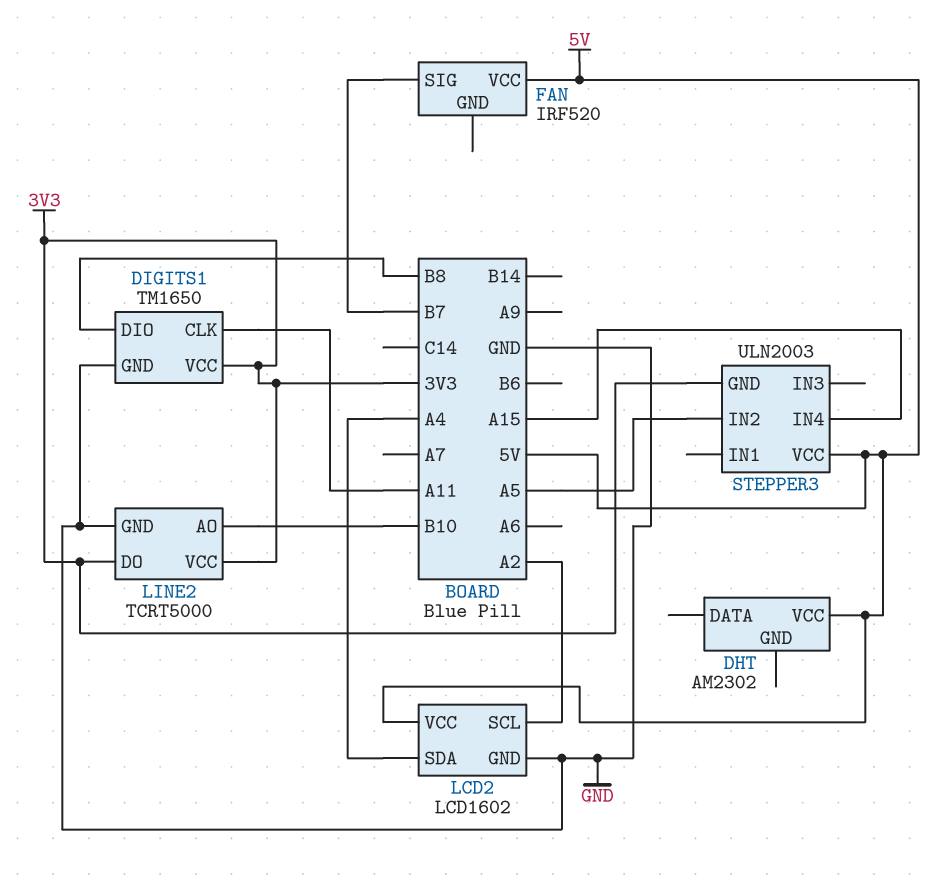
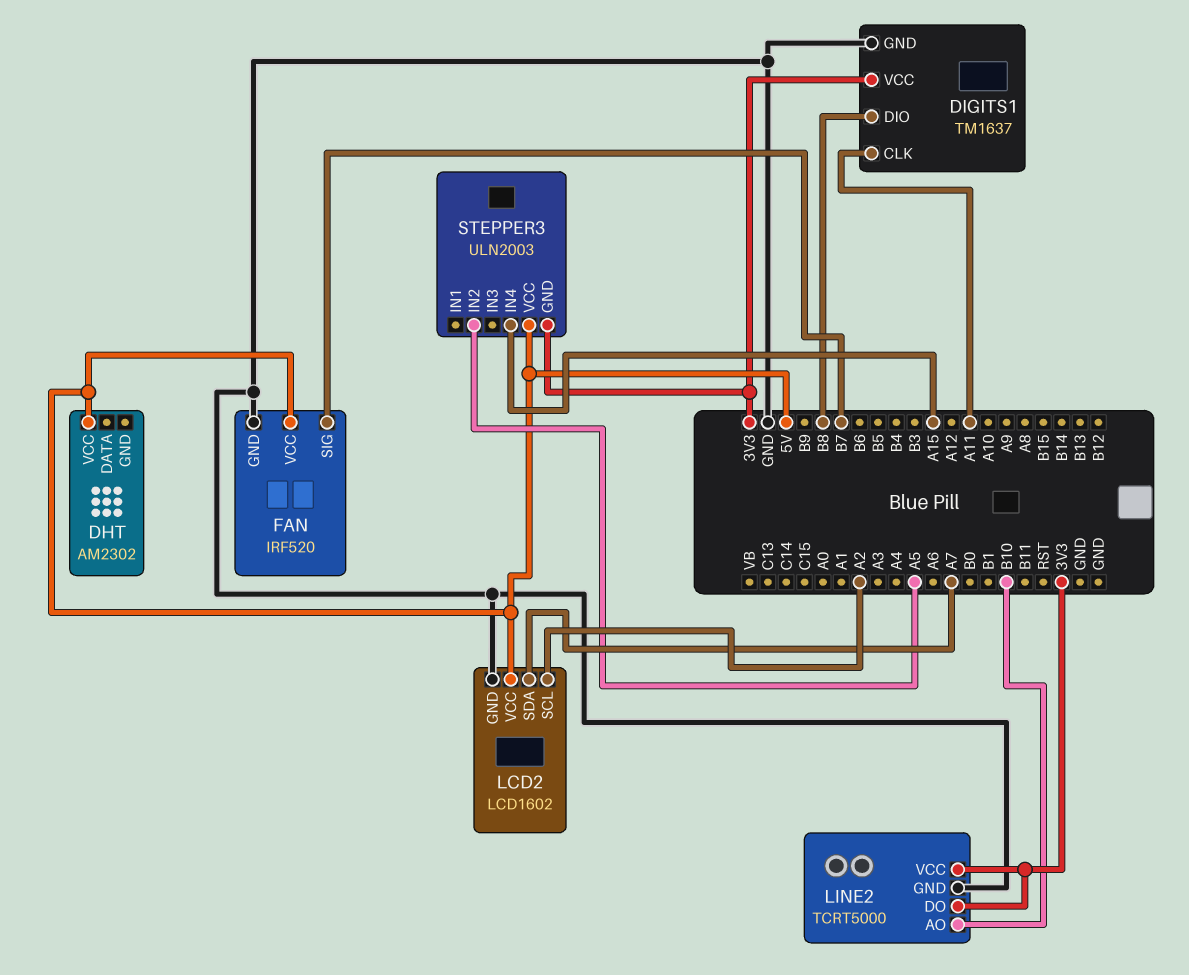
DIGITS1: TM1650 -> TM1637
FAN pin GND: none -> GND
LCD2 pin SDA: A4 -> A7

